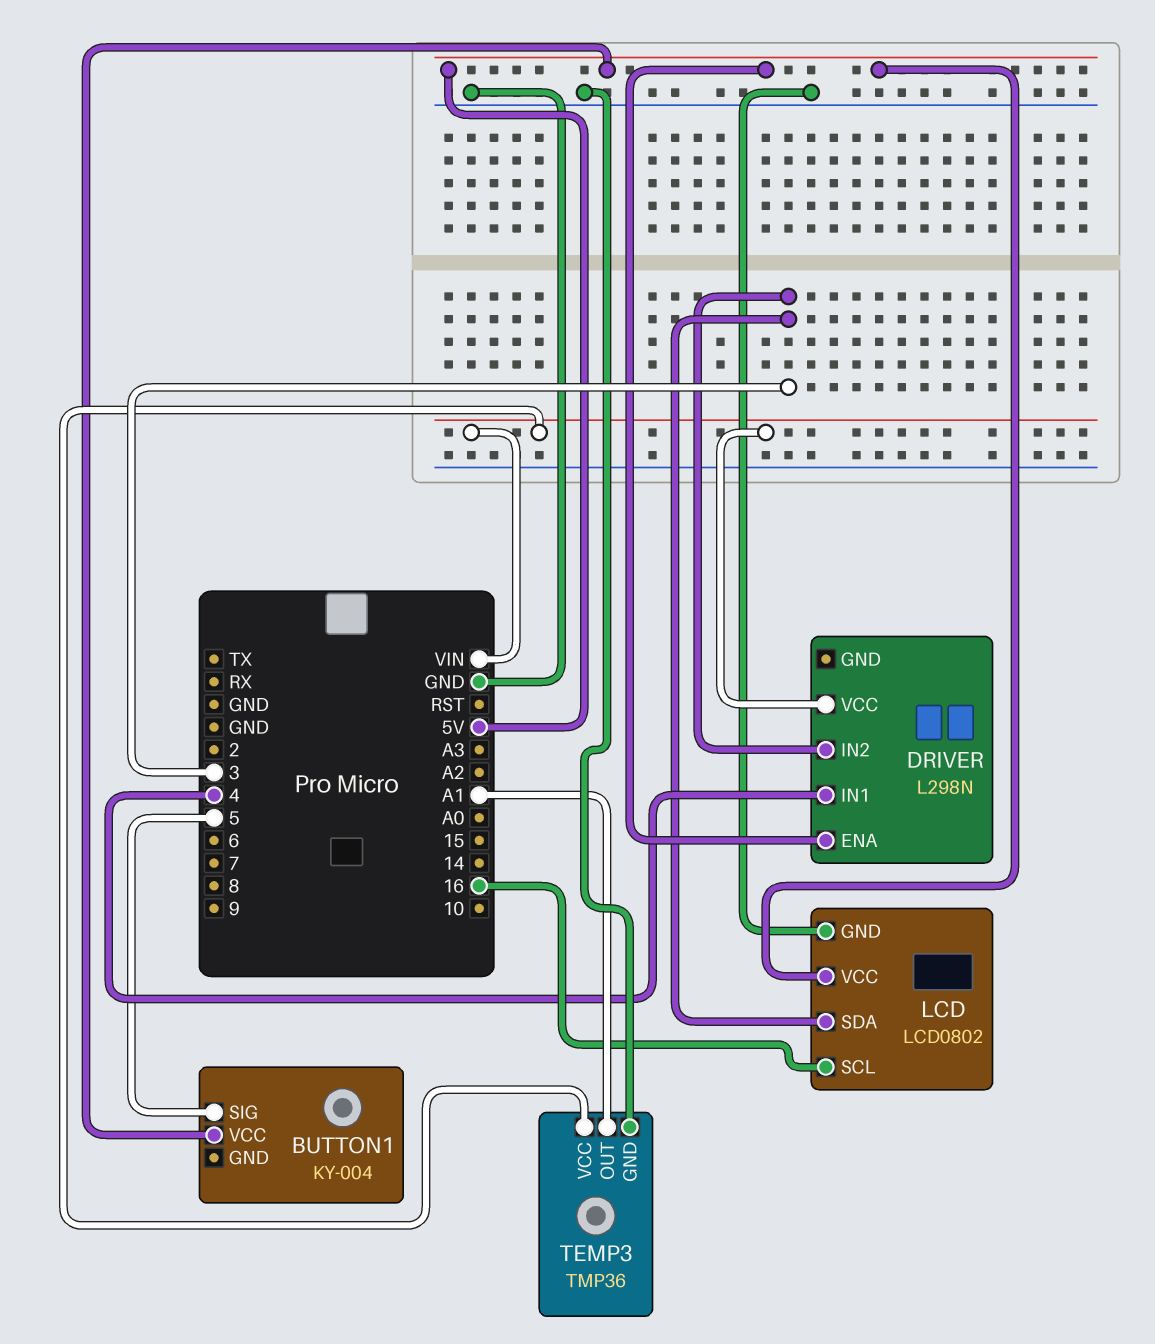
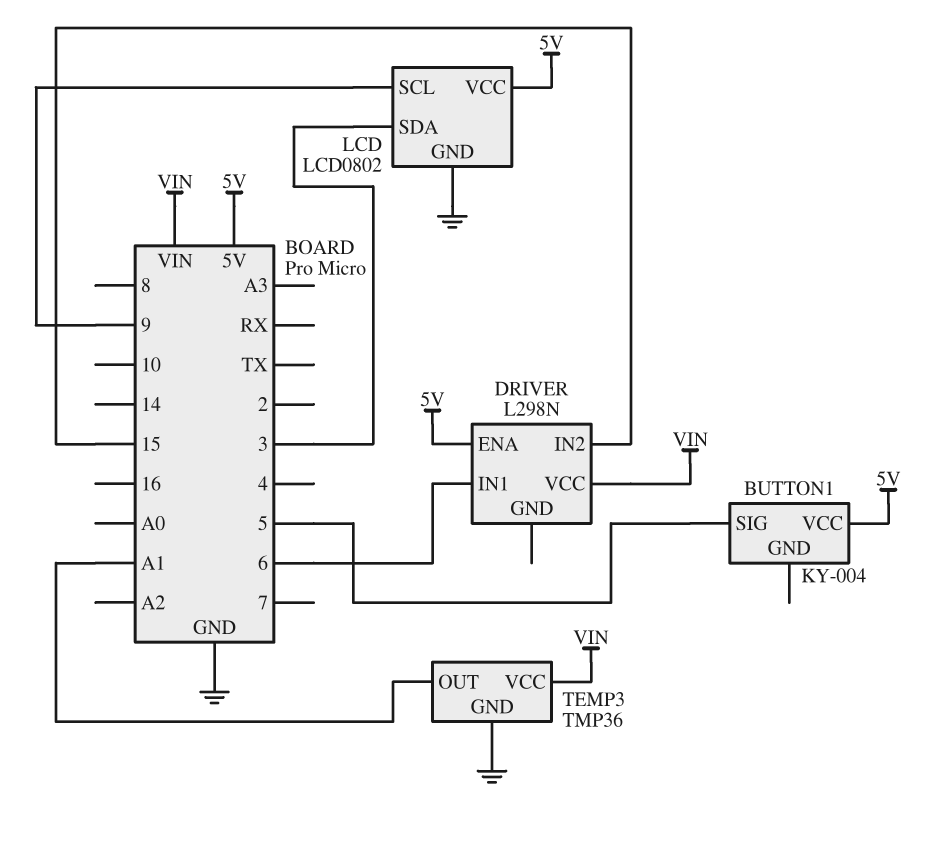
DRIVER pin IN1: 4 -> 6
DRIVER pin IN2: 3 -> 15
LCD pin SCL: 16 -> 9

